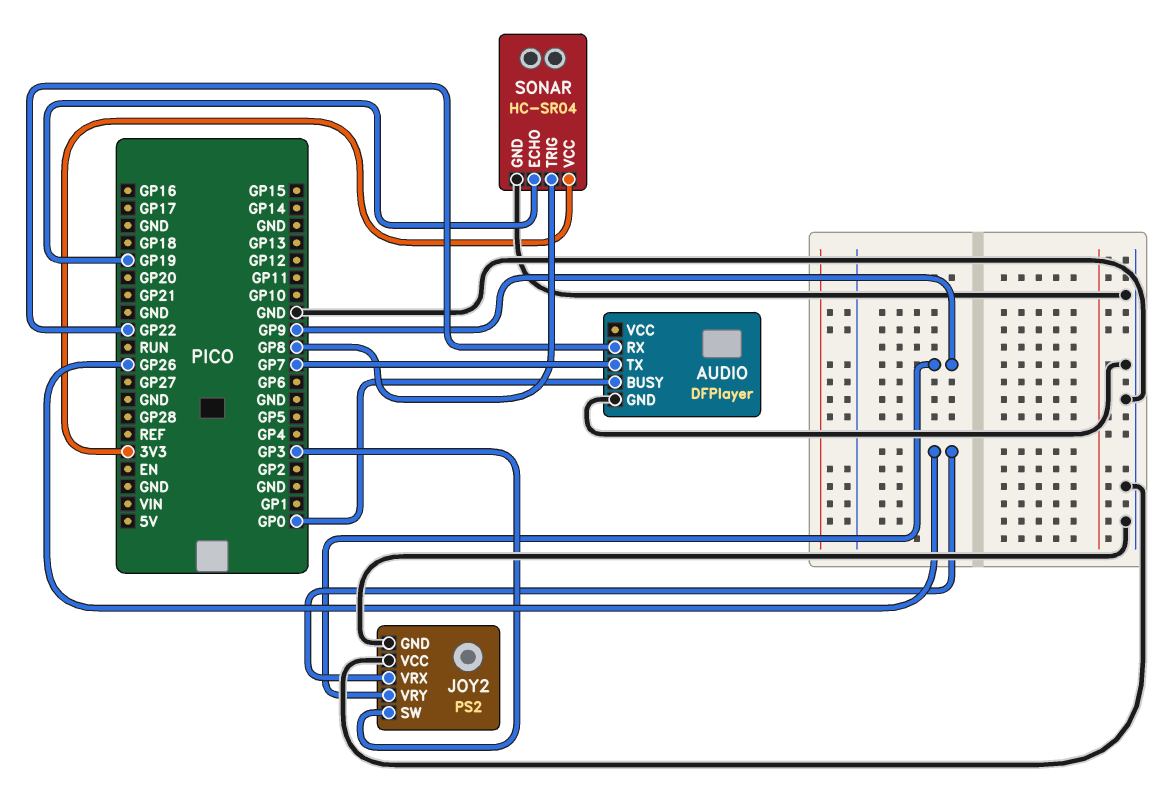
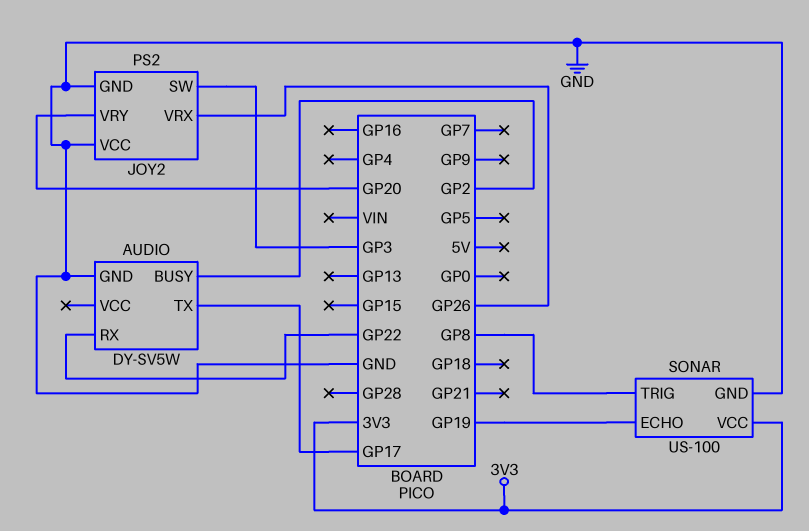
AUDIO: DFPlayer -> DY-SV5W
AUDIO pin BUSY: GP0 -> GP2
AUDIO pin TX: GP7 -> GP17
JOY2 pin VRY: GP9 -> GP20
SONAR: HC-SR04 -> US-100

